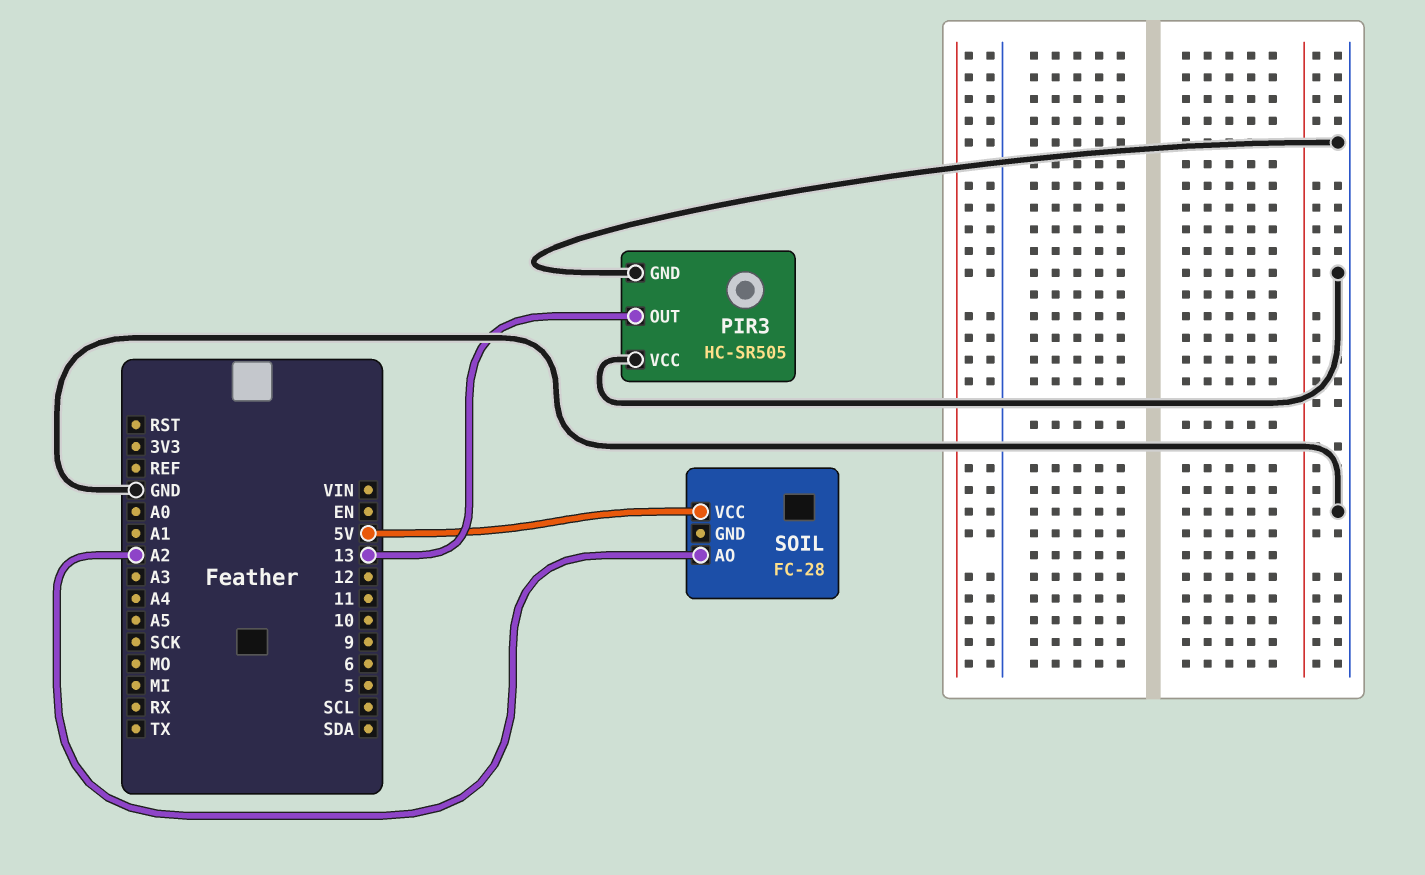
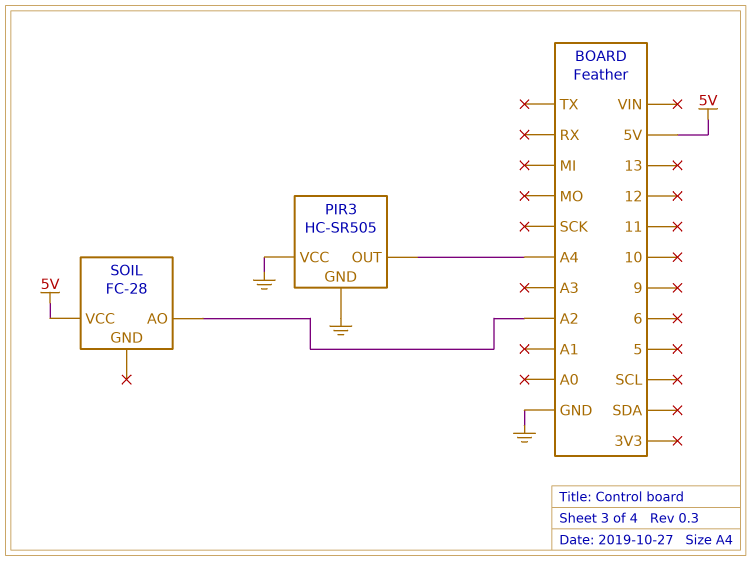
PIR3 pin OUT: 13 -> A4

